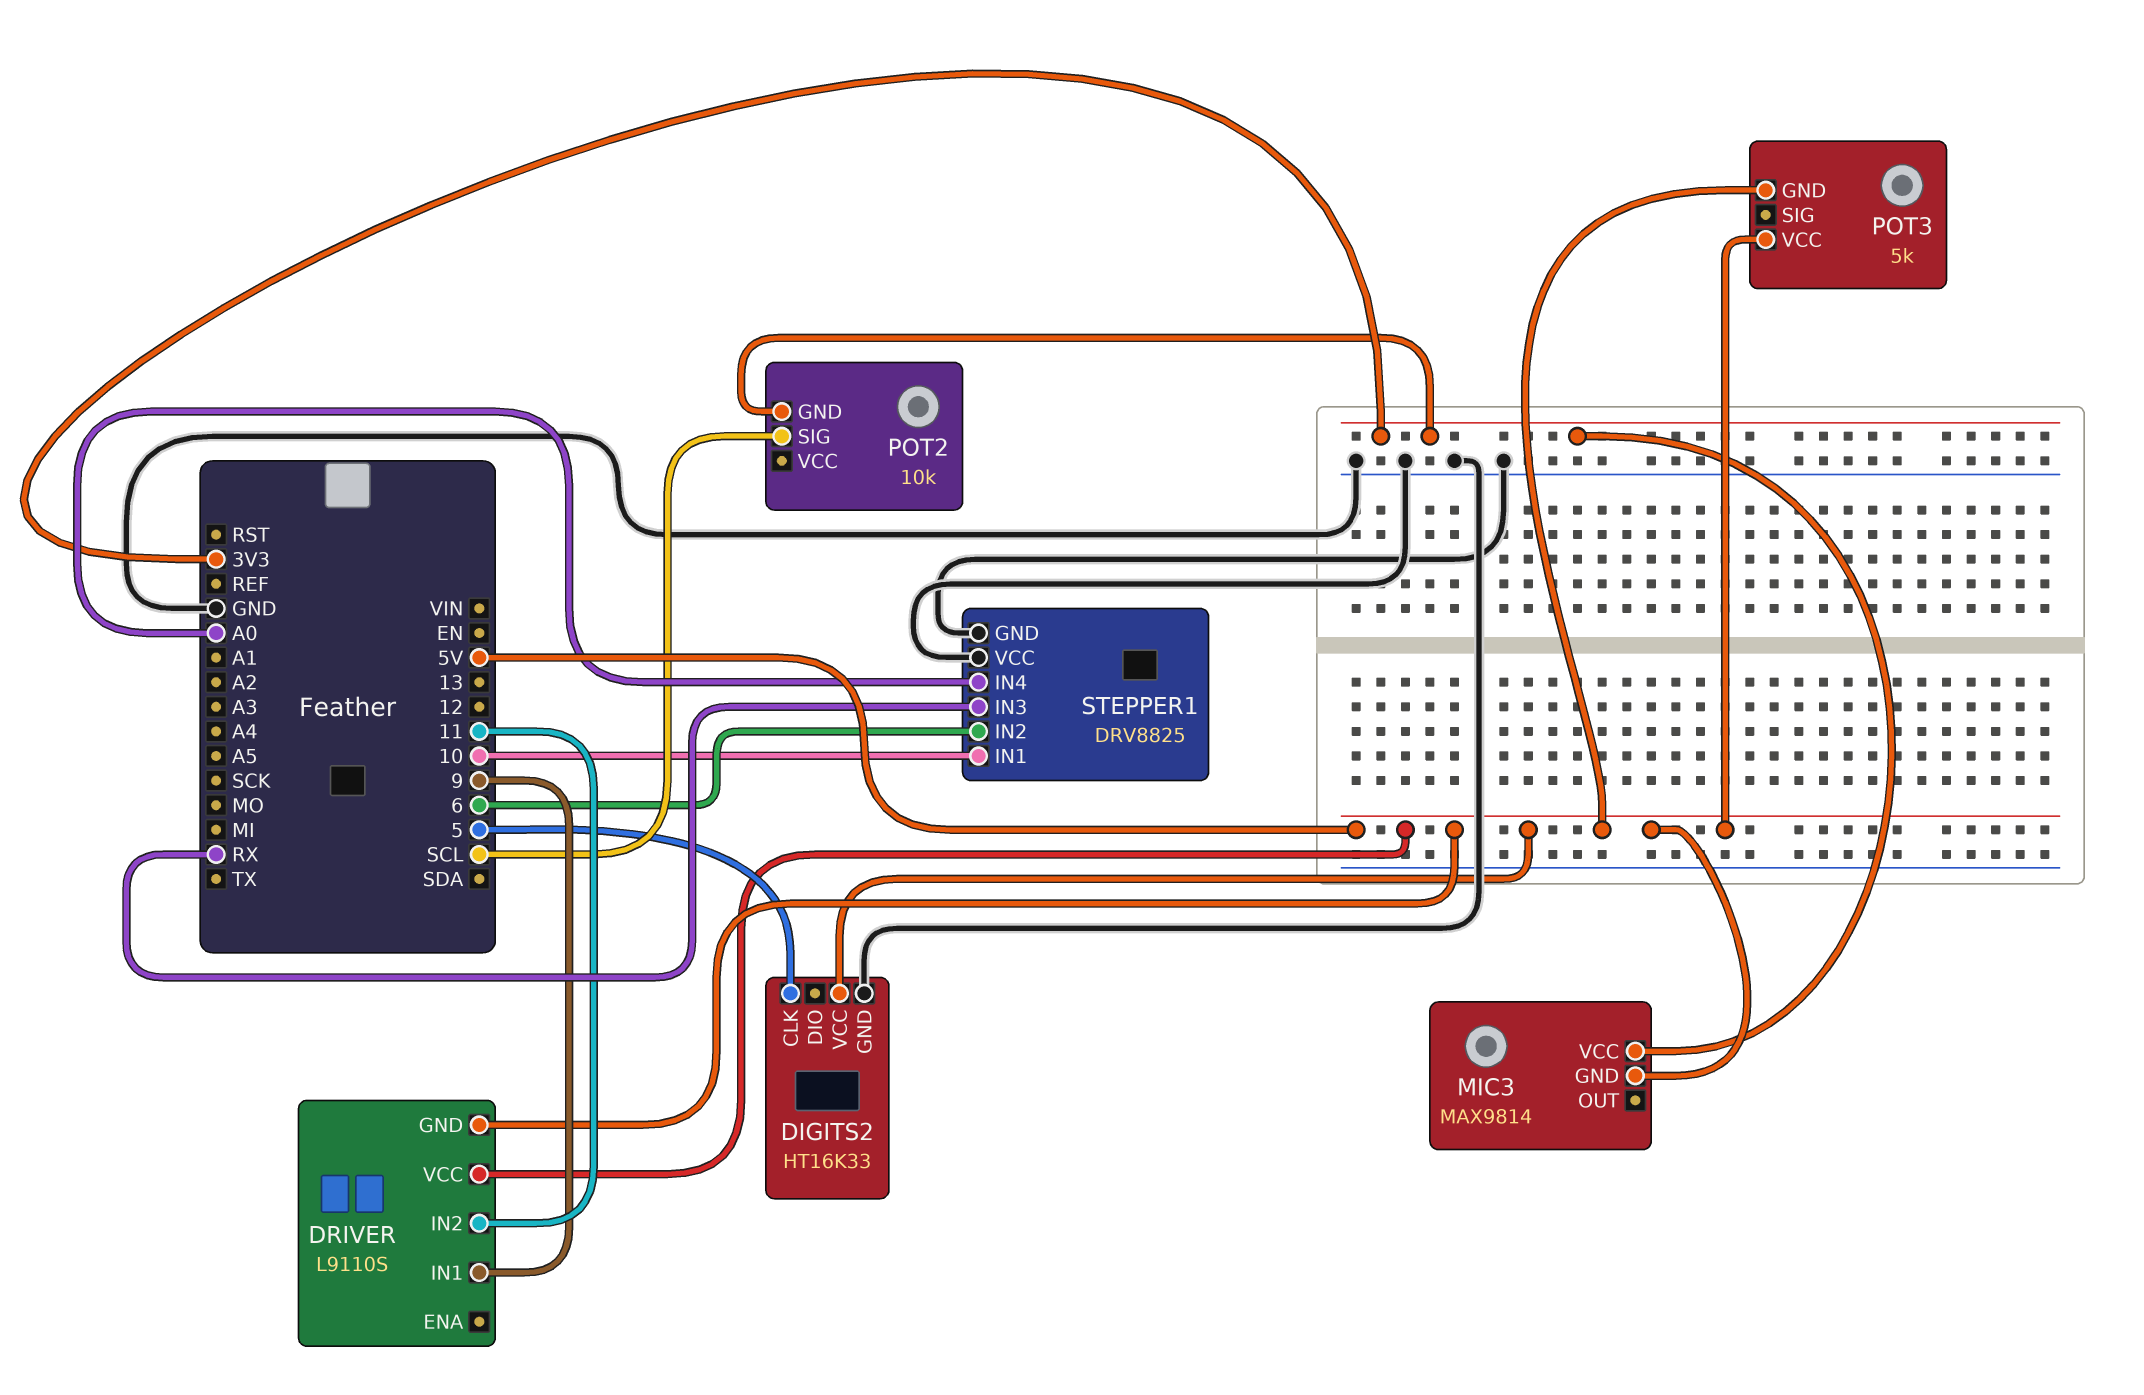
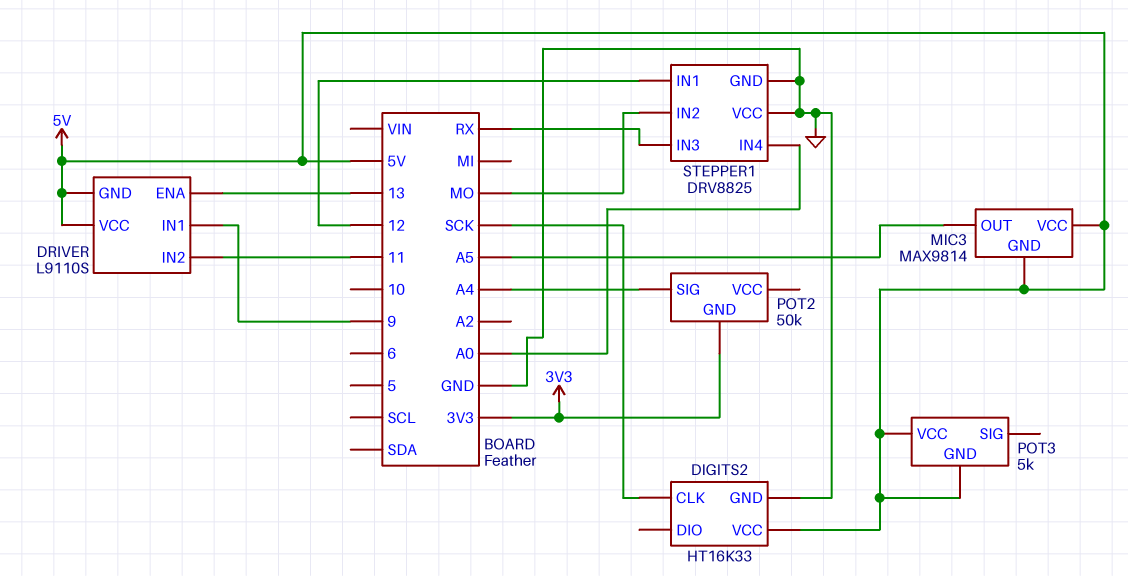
DIGITS2 pin CLK: 5 -> SCK
DRIVER pin ENA: none -> 13
MIC3 pin OUT: none -> A5
MIC3 pin VCC: 3V3 -> 5V
POT2: 10k -> 50k
POT2 pin SIG: SCL -> A4
STEPPER1 pin IN1: 10 -> 12
STEPPER1 pin IN2: 6 -> MO

